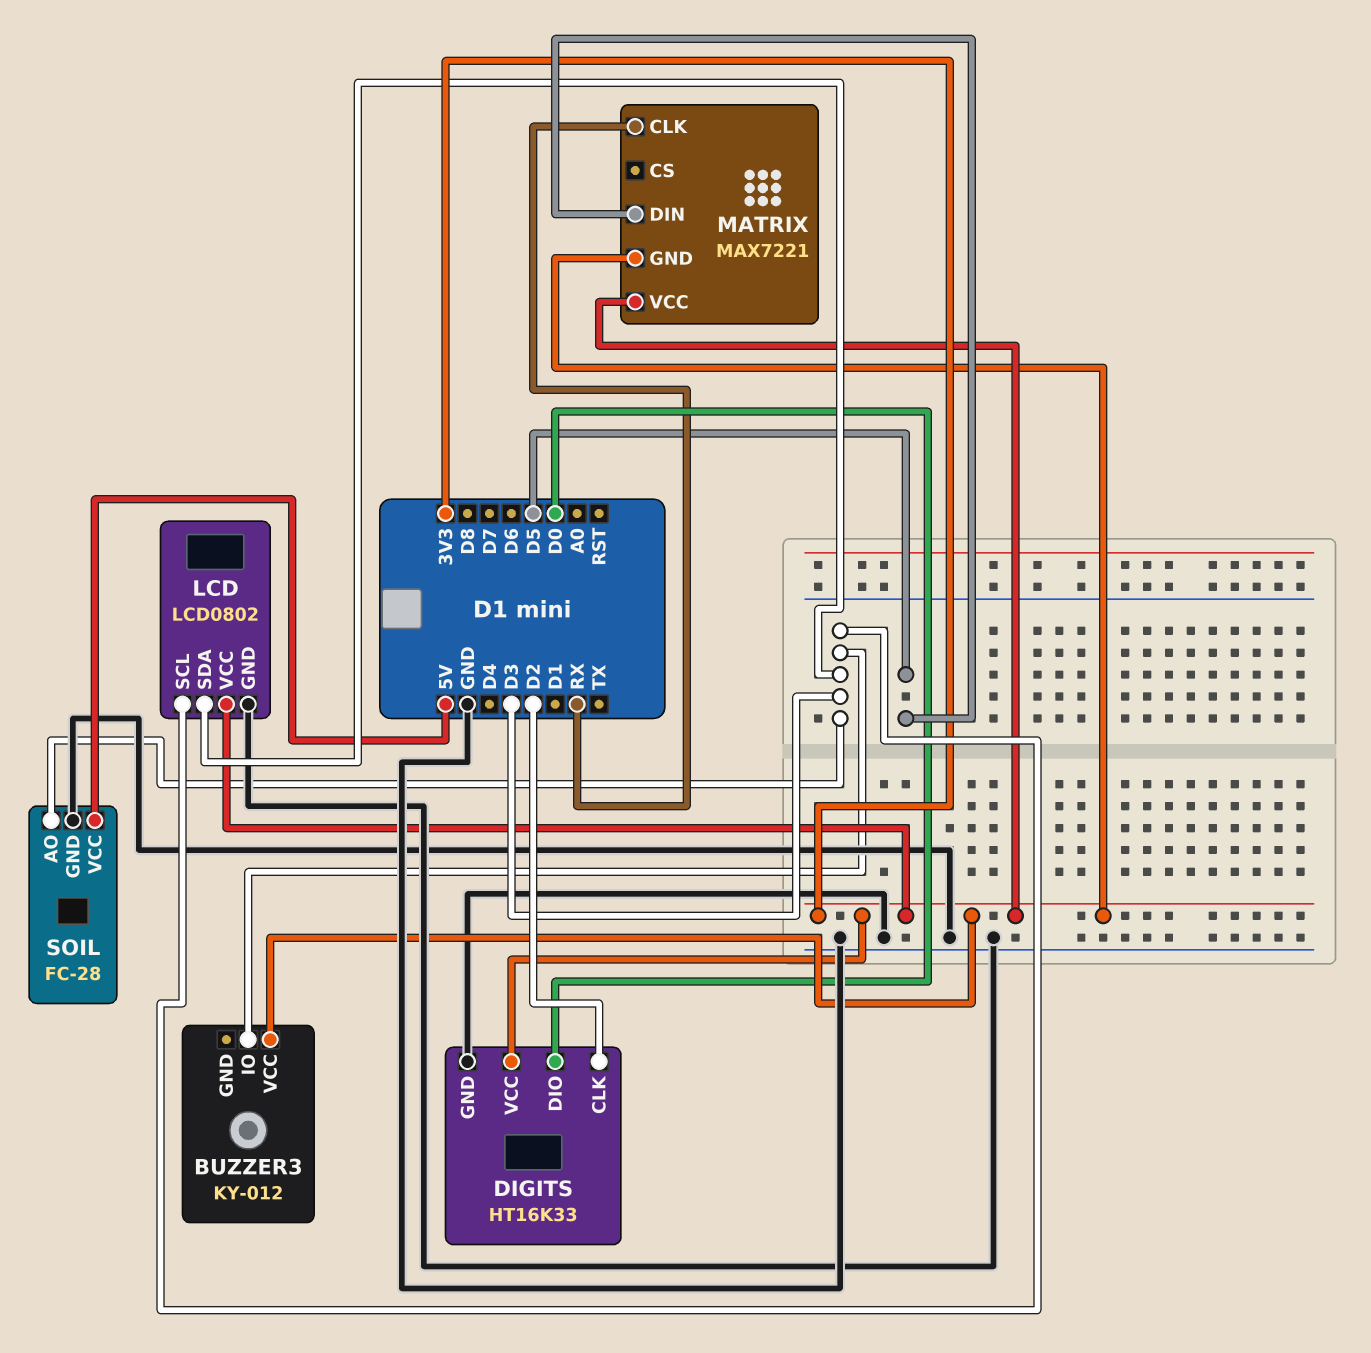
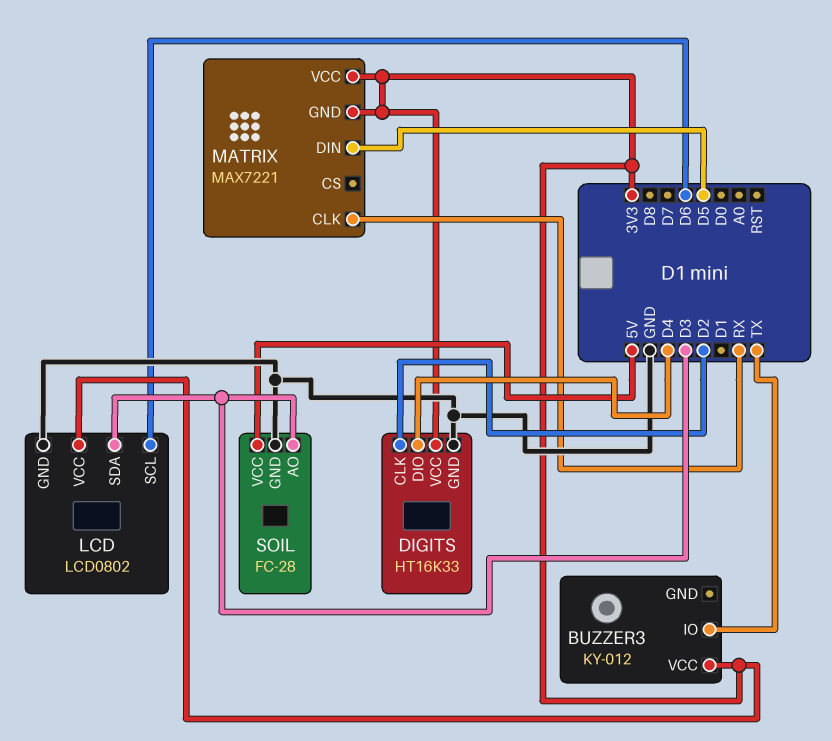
BUZZER3 pin IO: D3 -> TX
DIGITS pin DIO: D0 -> D4
LCD pin SCL: D3 -> D6

